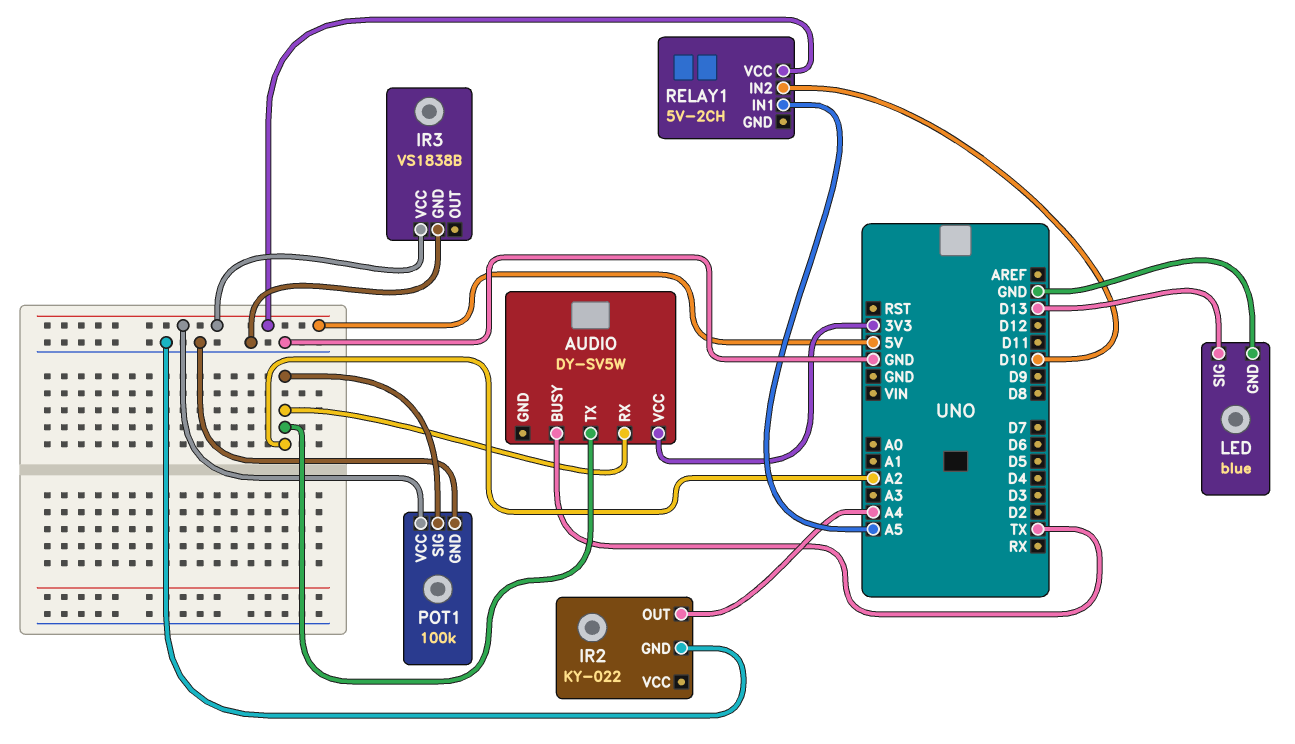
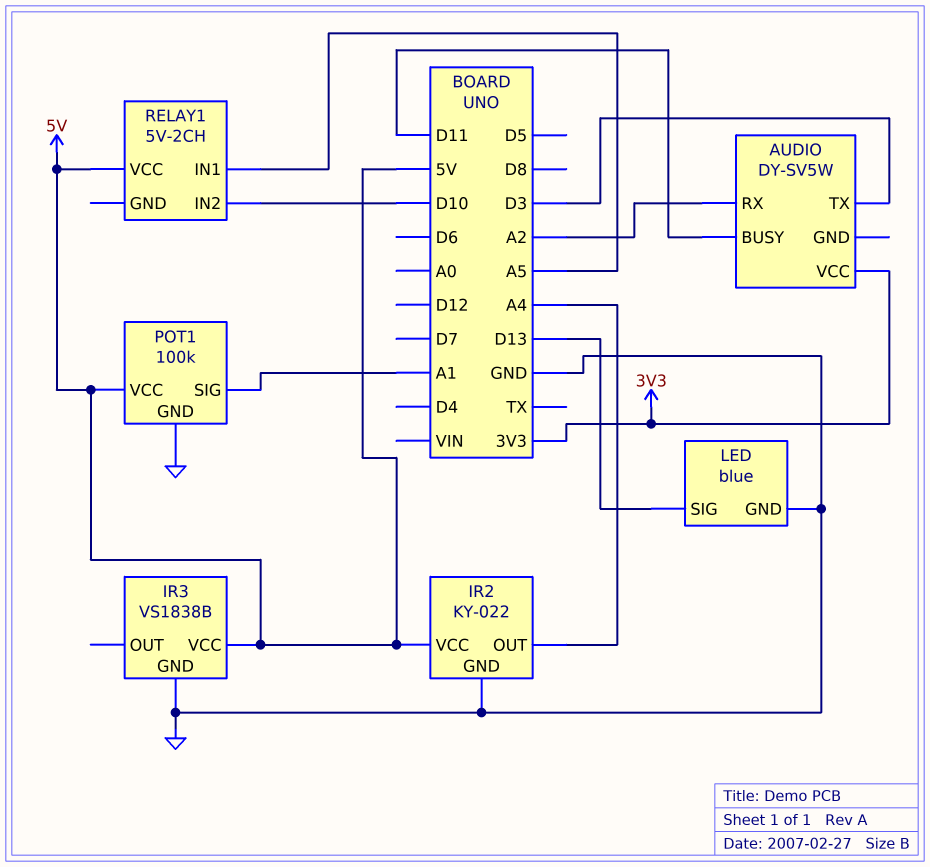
AUDIO pin BUSY: TX -> D11
AUDIO pin TX: A2 -> D3
IR2 pin VCC: none -> 5V
POT1 pin SIG: A2 -> A1

